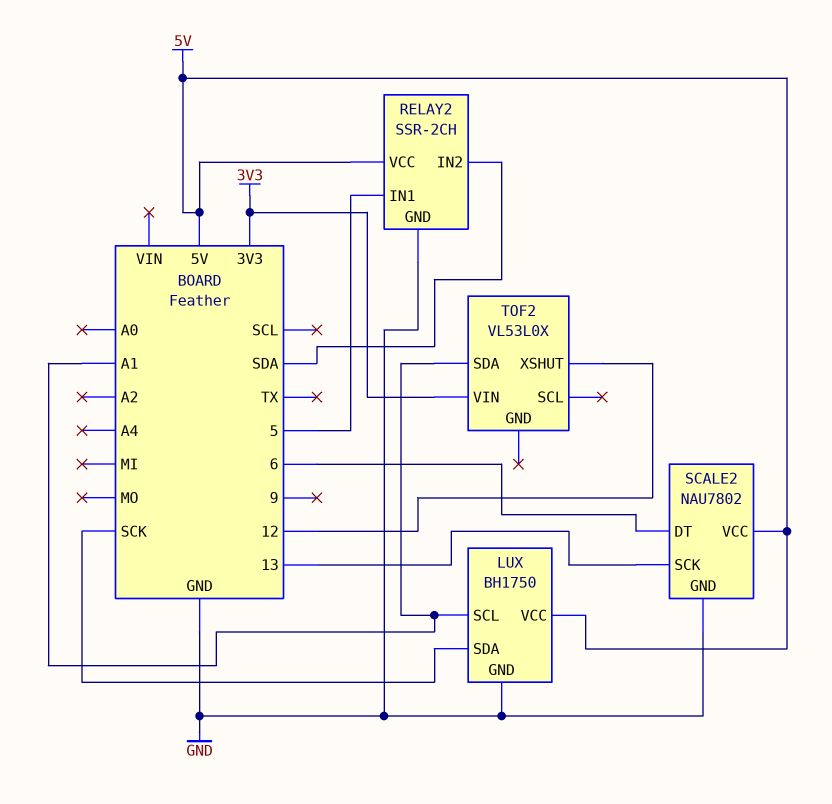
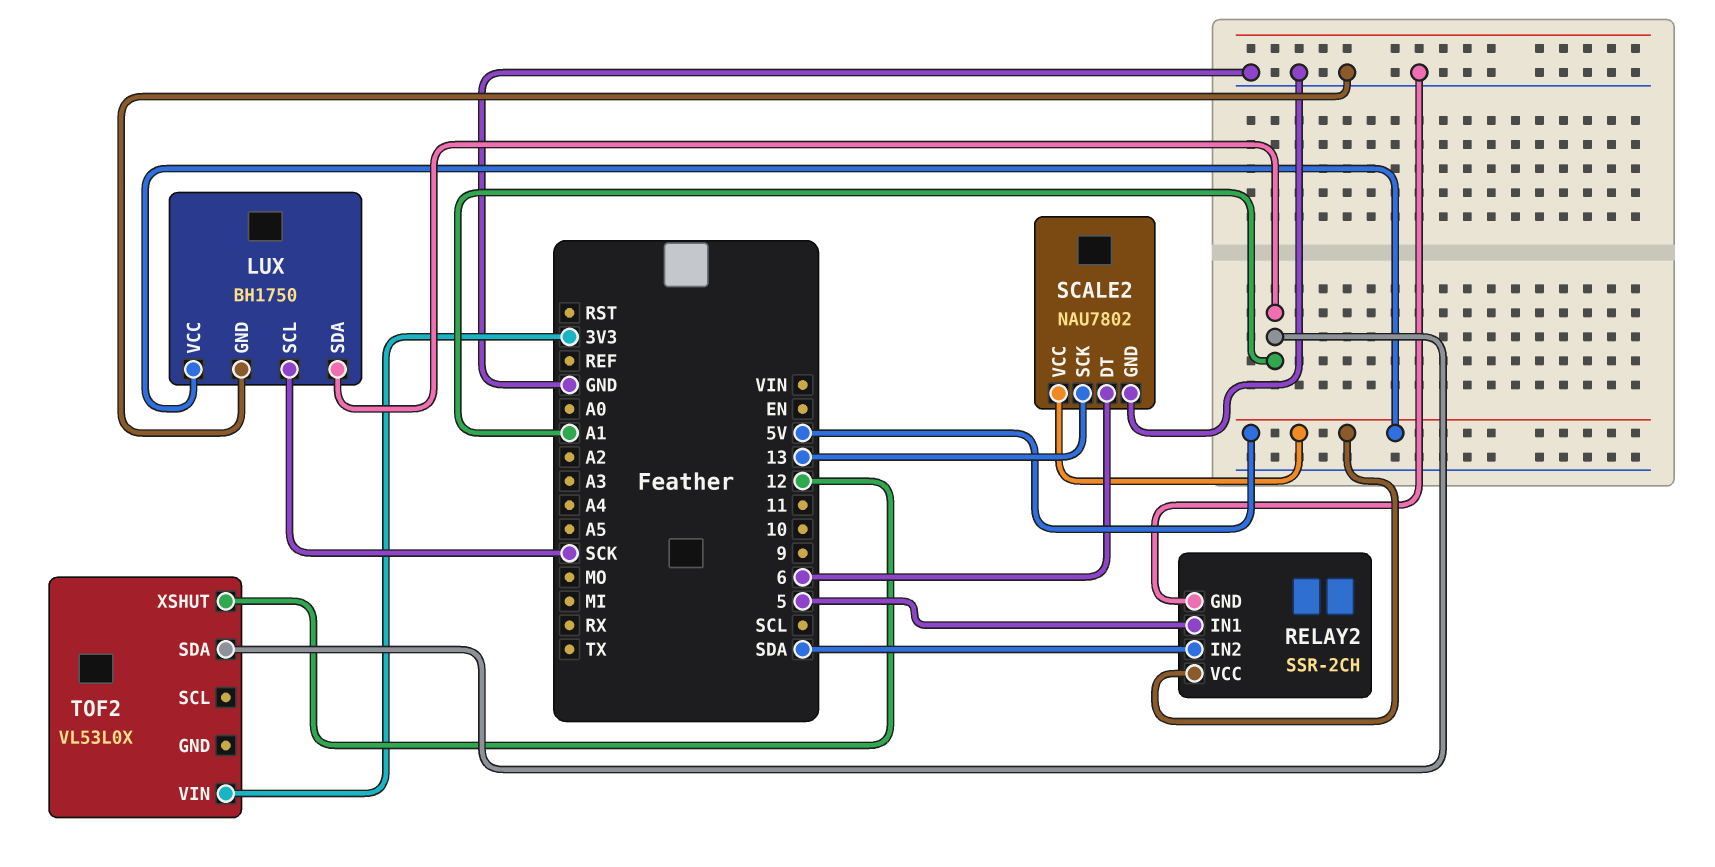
LUX pin SCL: A1 -> SCK
LUX pin SDA: SCK -> A1

